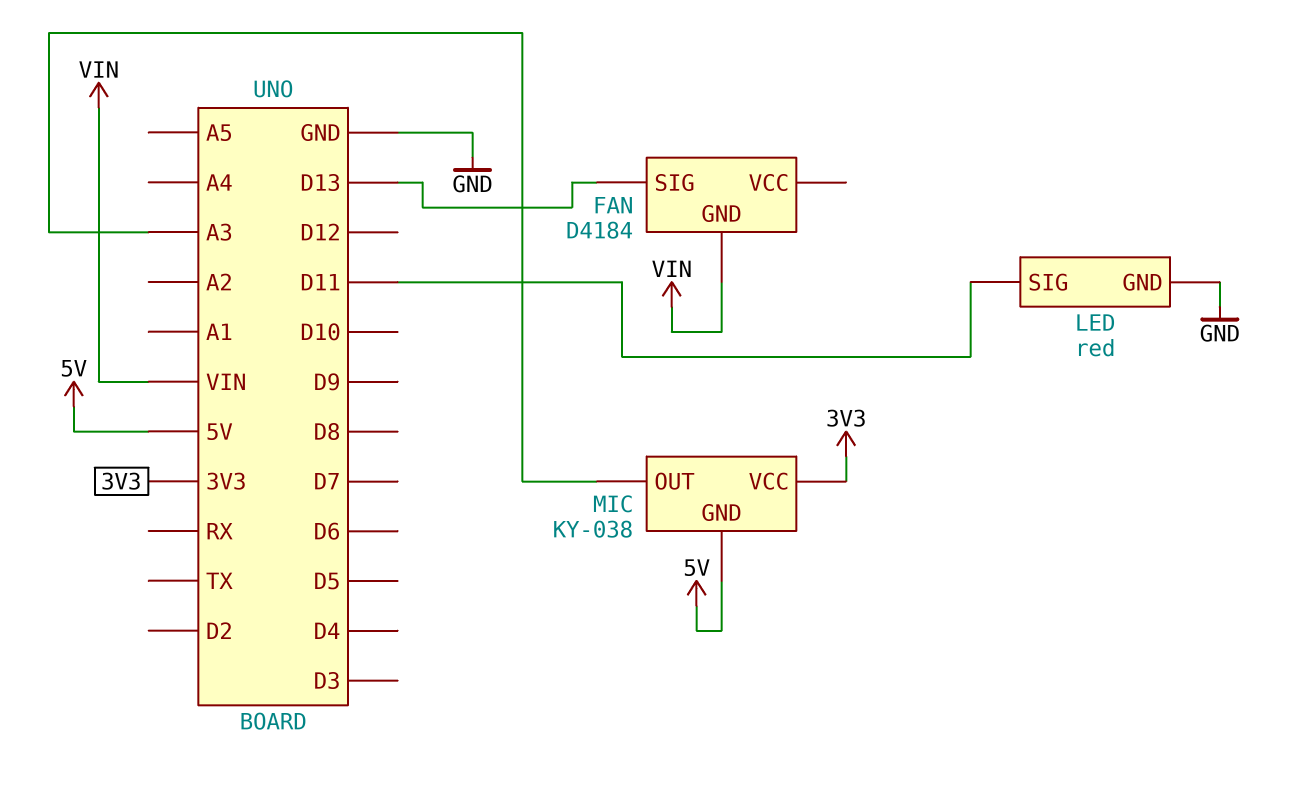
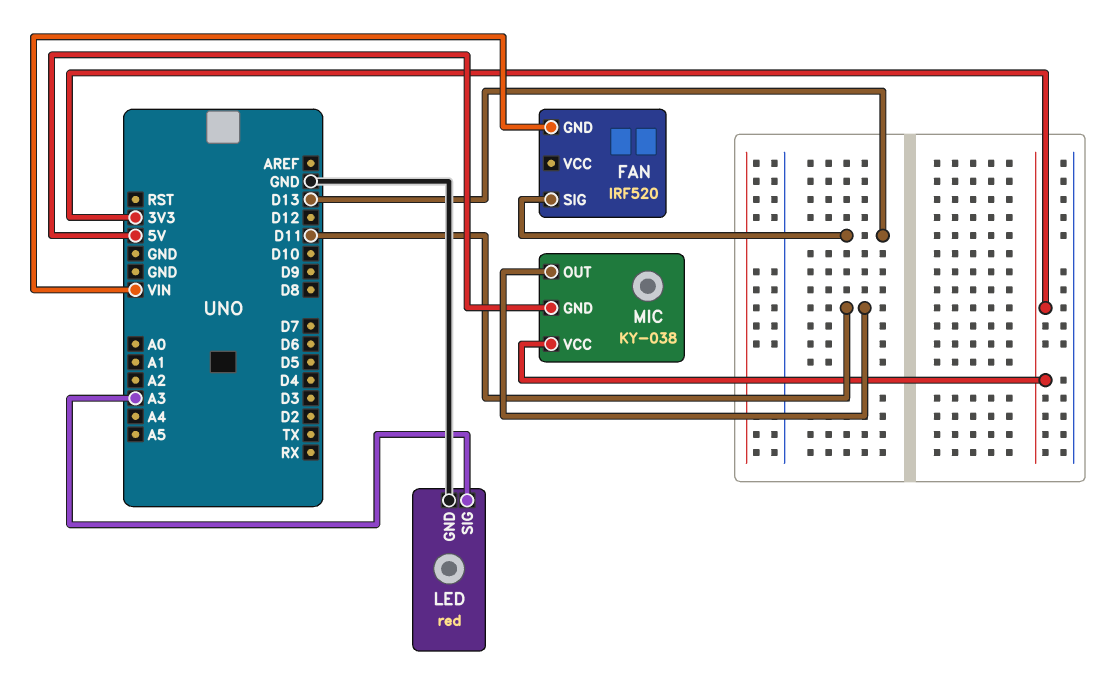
FAN: D4184 -> IRF520
LED pin SIG: D11 -> A3
MIC pin OUT: A3 -> D11

